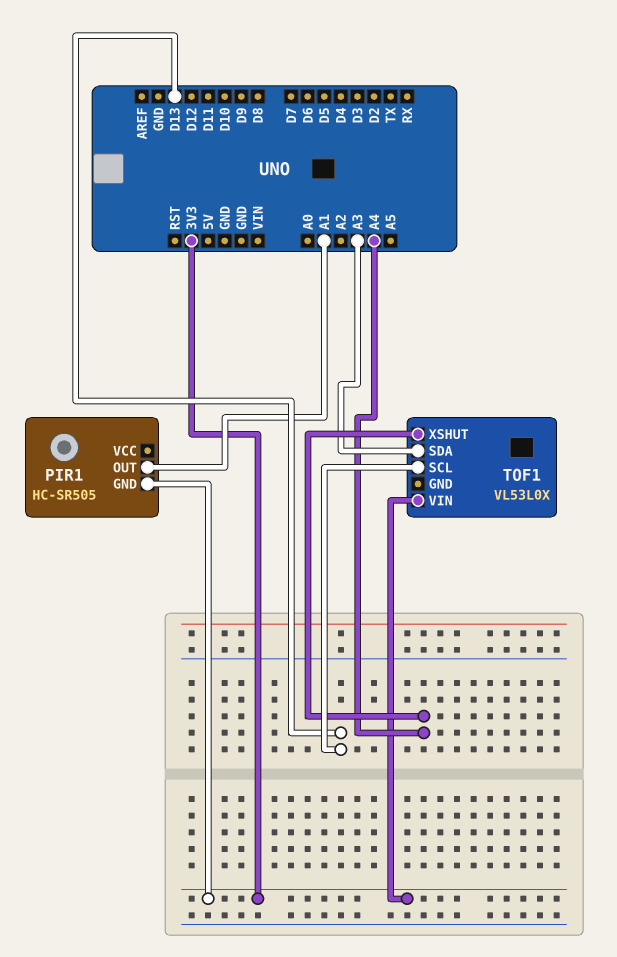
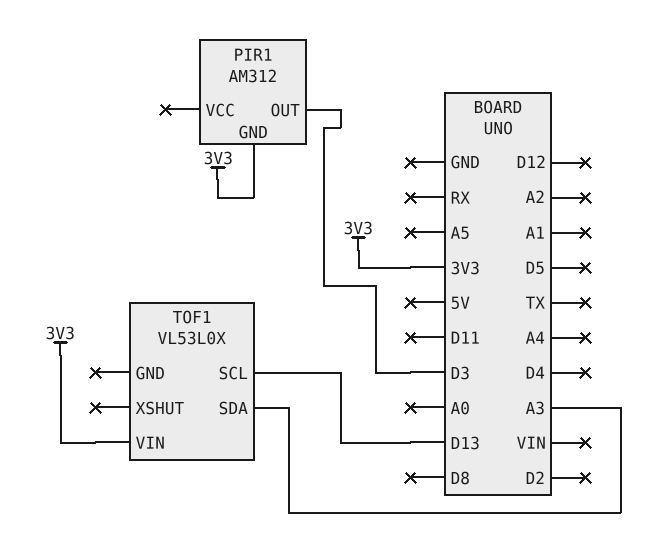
PIR1: HC-SR505 -> AM312
PIR1 pin OUT: A1 -> D3
TOF1 pin XSHUT: A4 -> none

